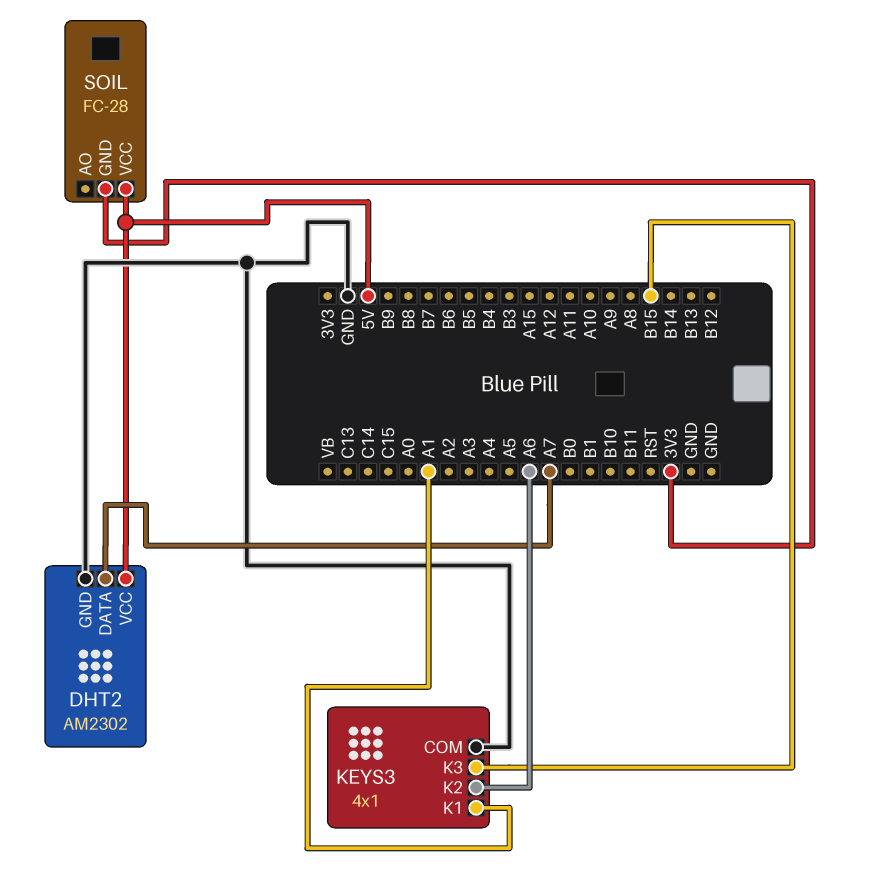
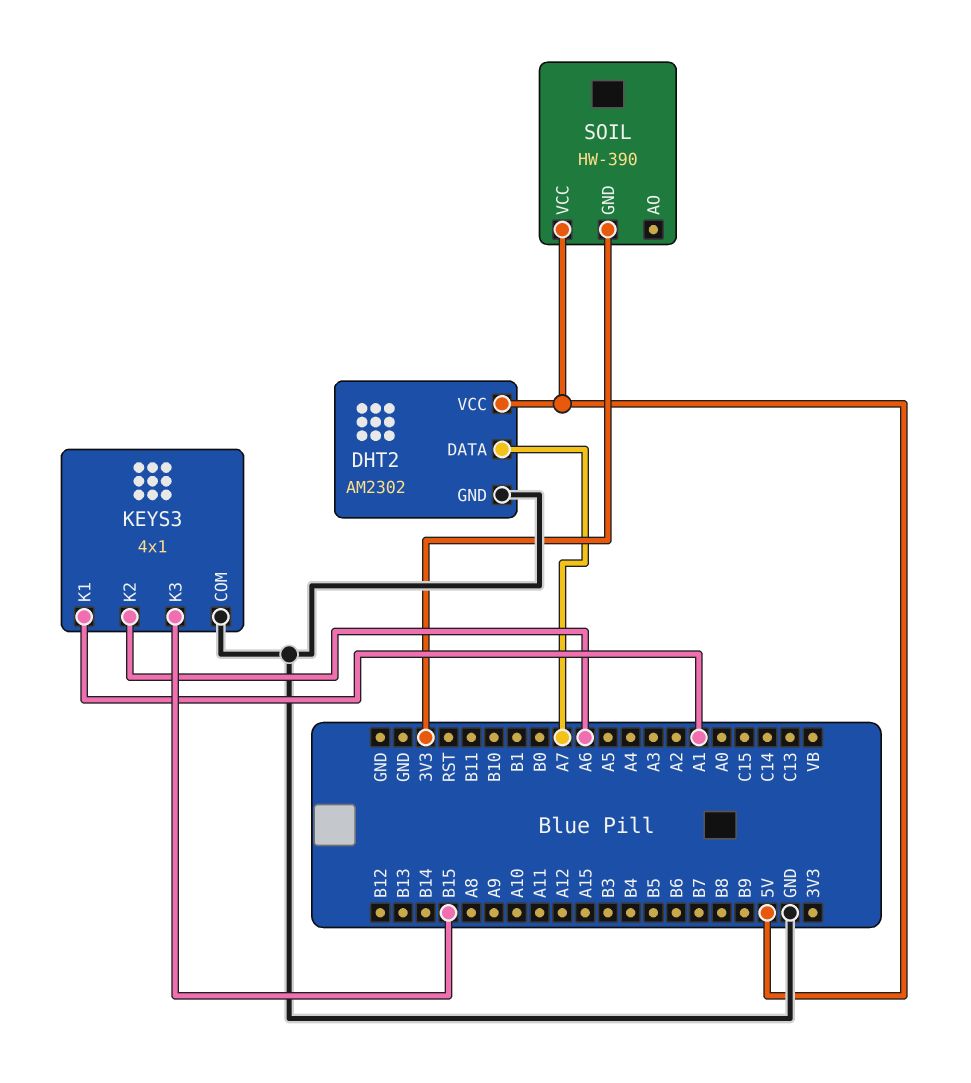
SOIL: FC-28 -> HW-390

